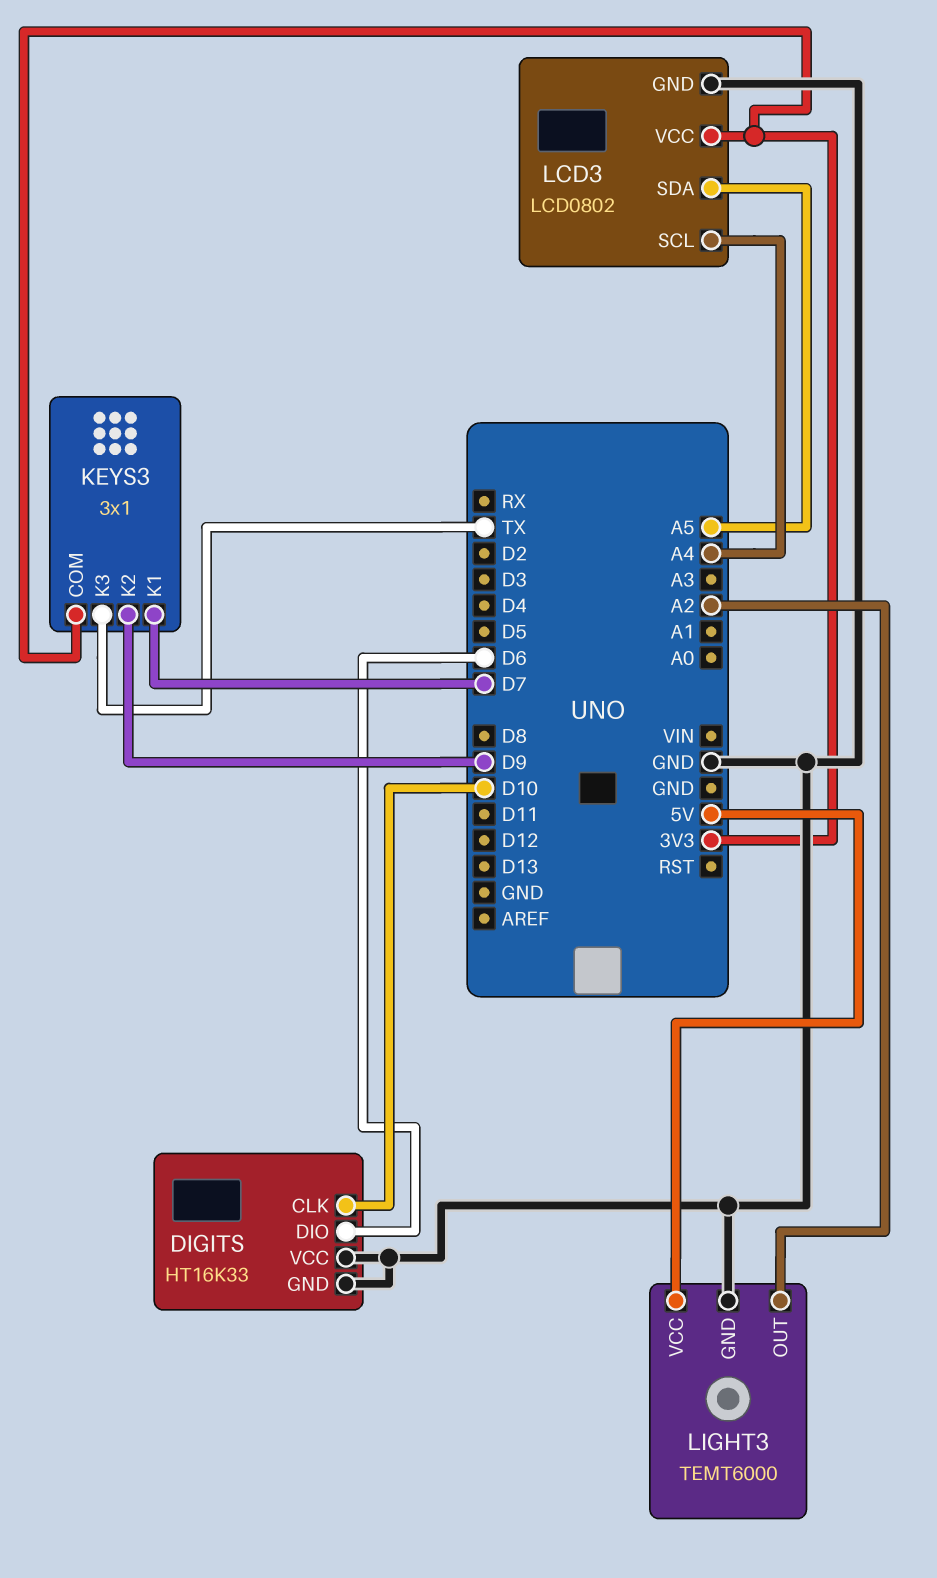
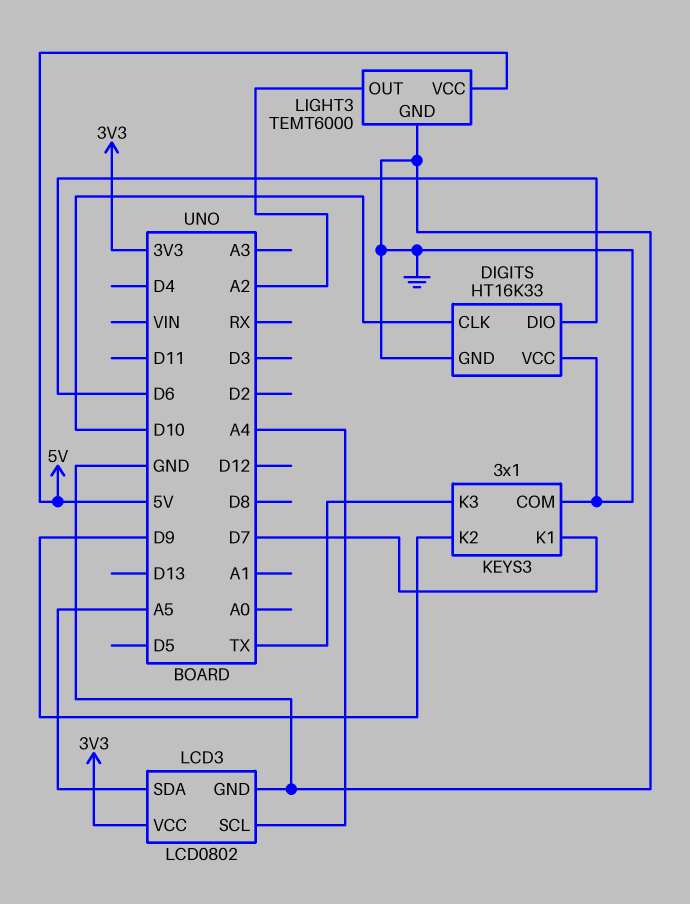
KEYS3 pin COM: 3V3 -> GND

